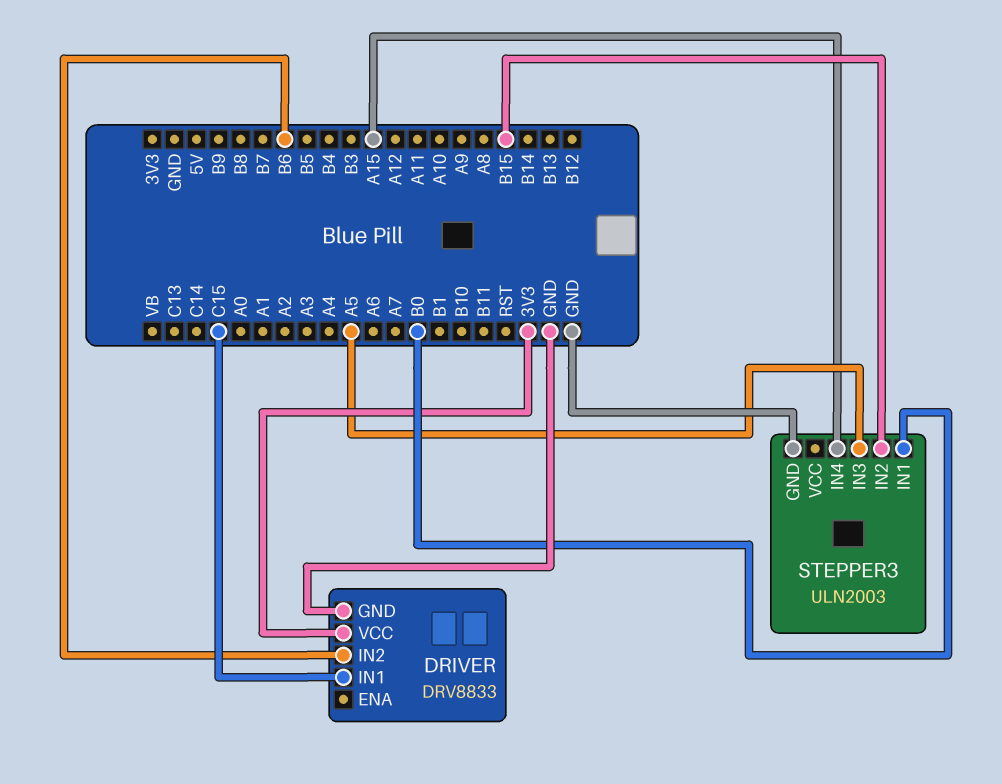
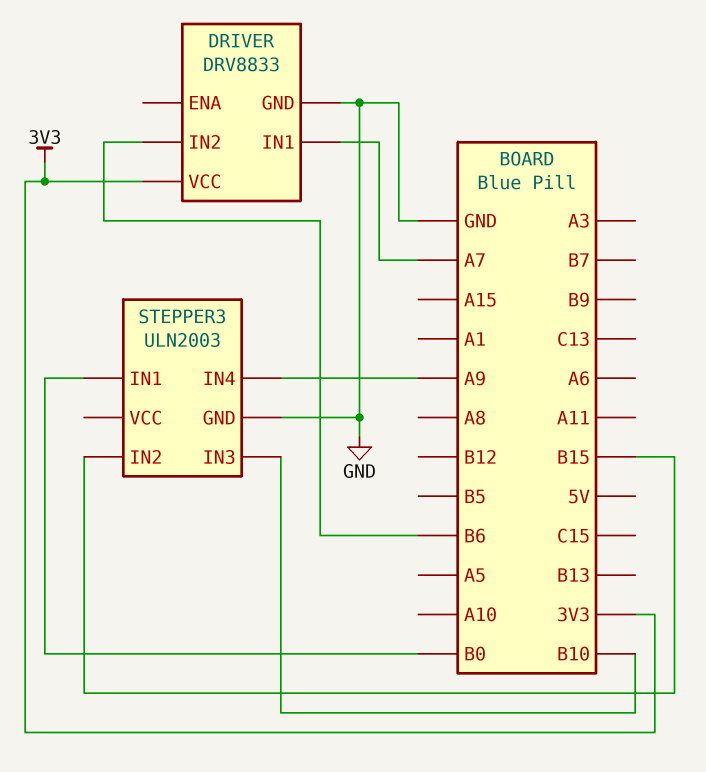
DRIVER pin IN1: C15 -> A7
STEPPER3 pin IN3: A5 -> B10
STEPPER3 pin IN4: A15 -> A9

